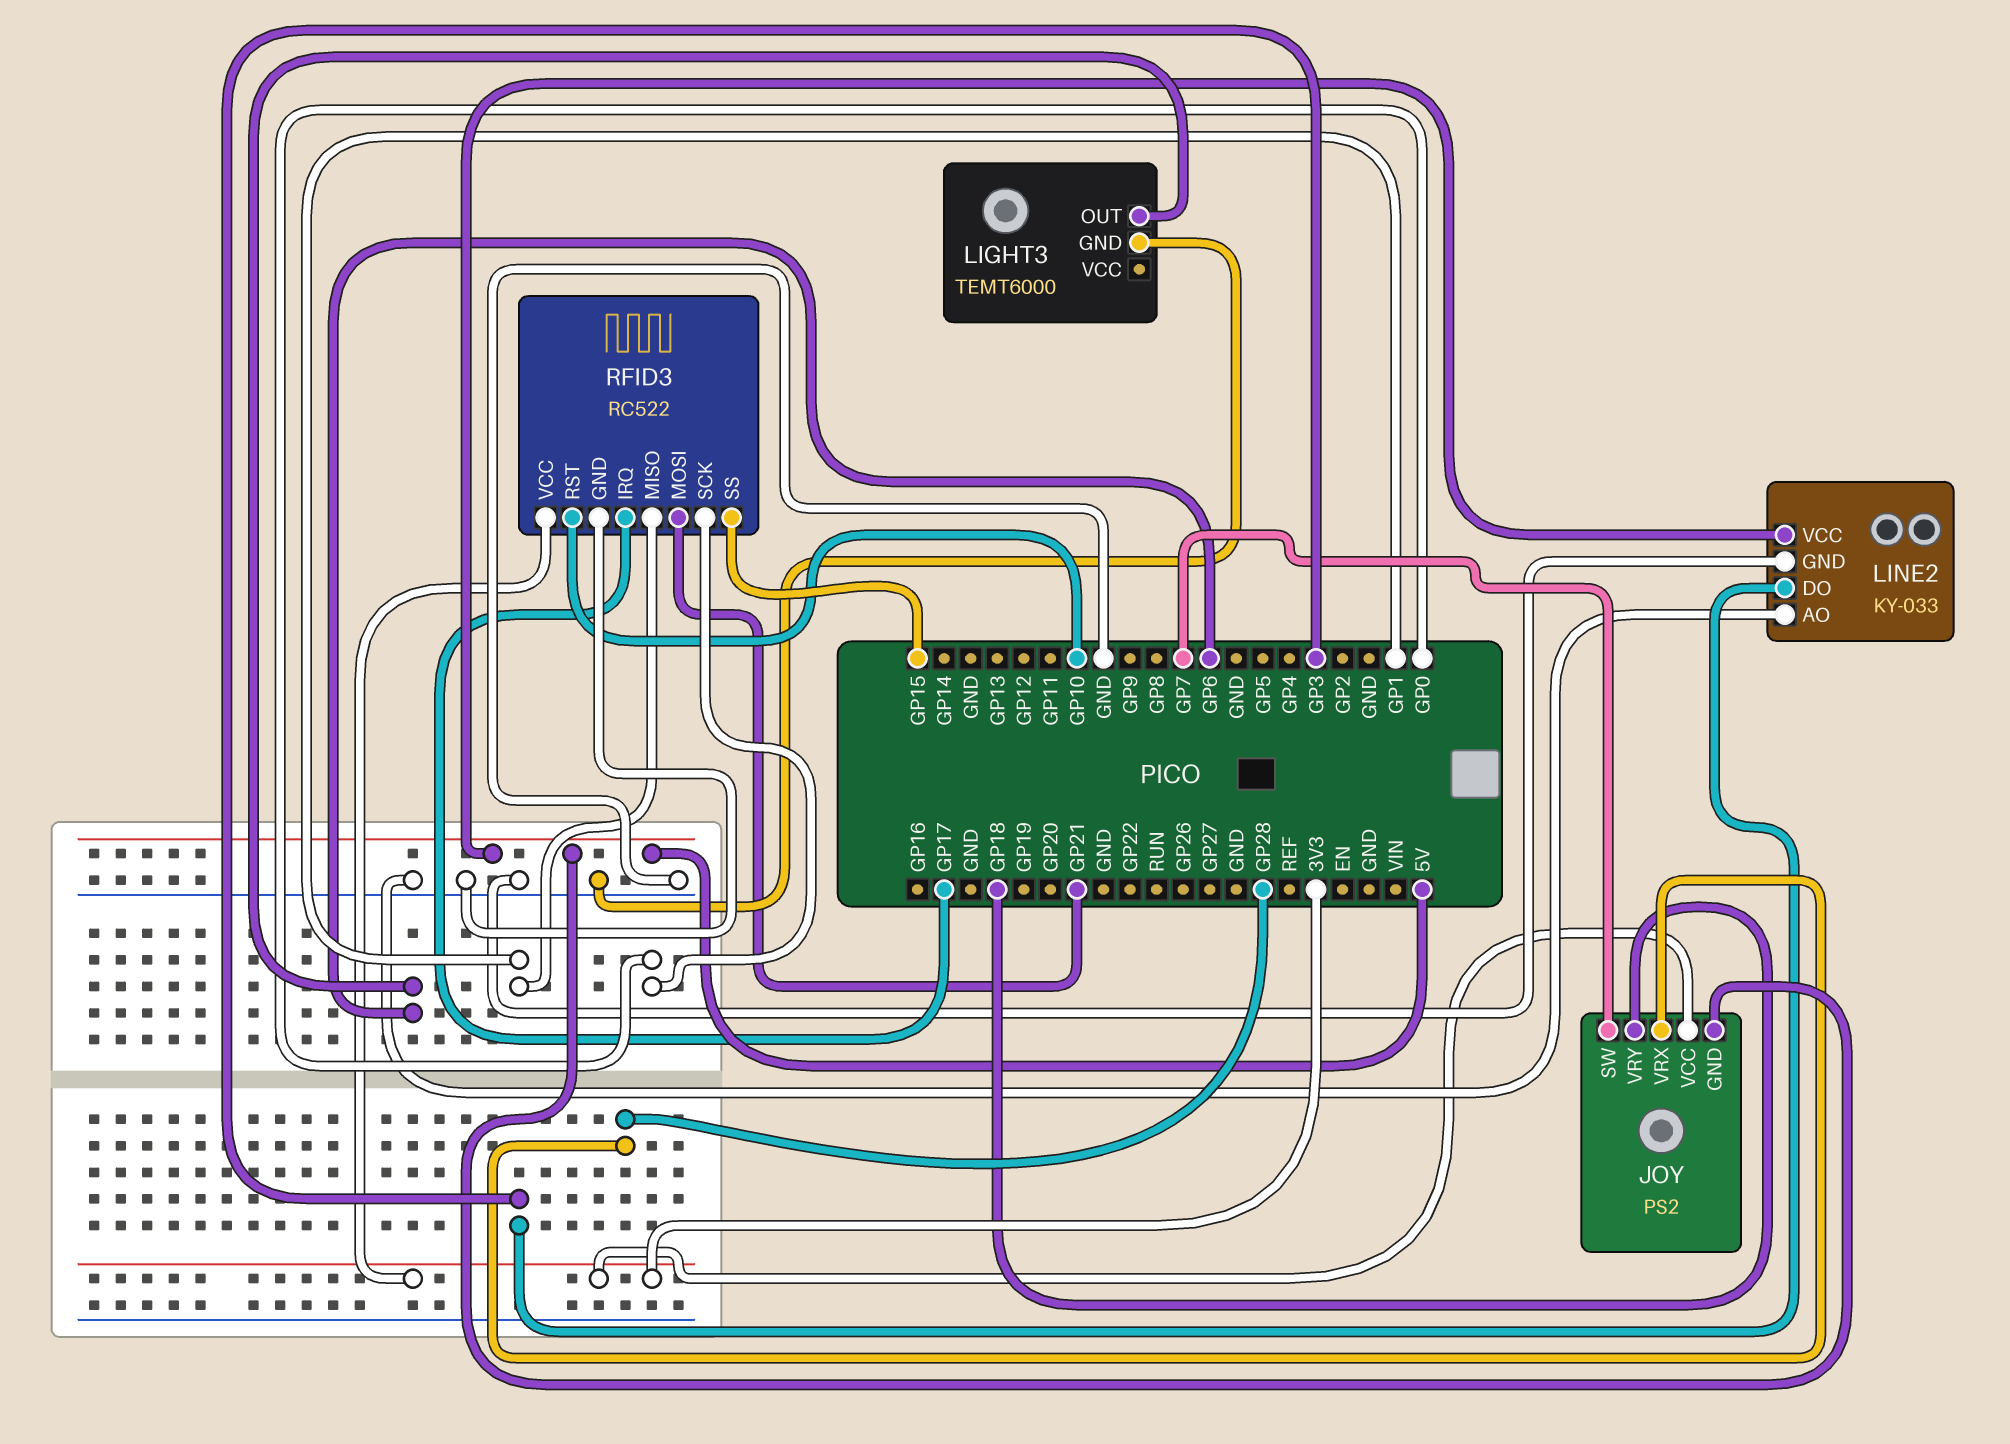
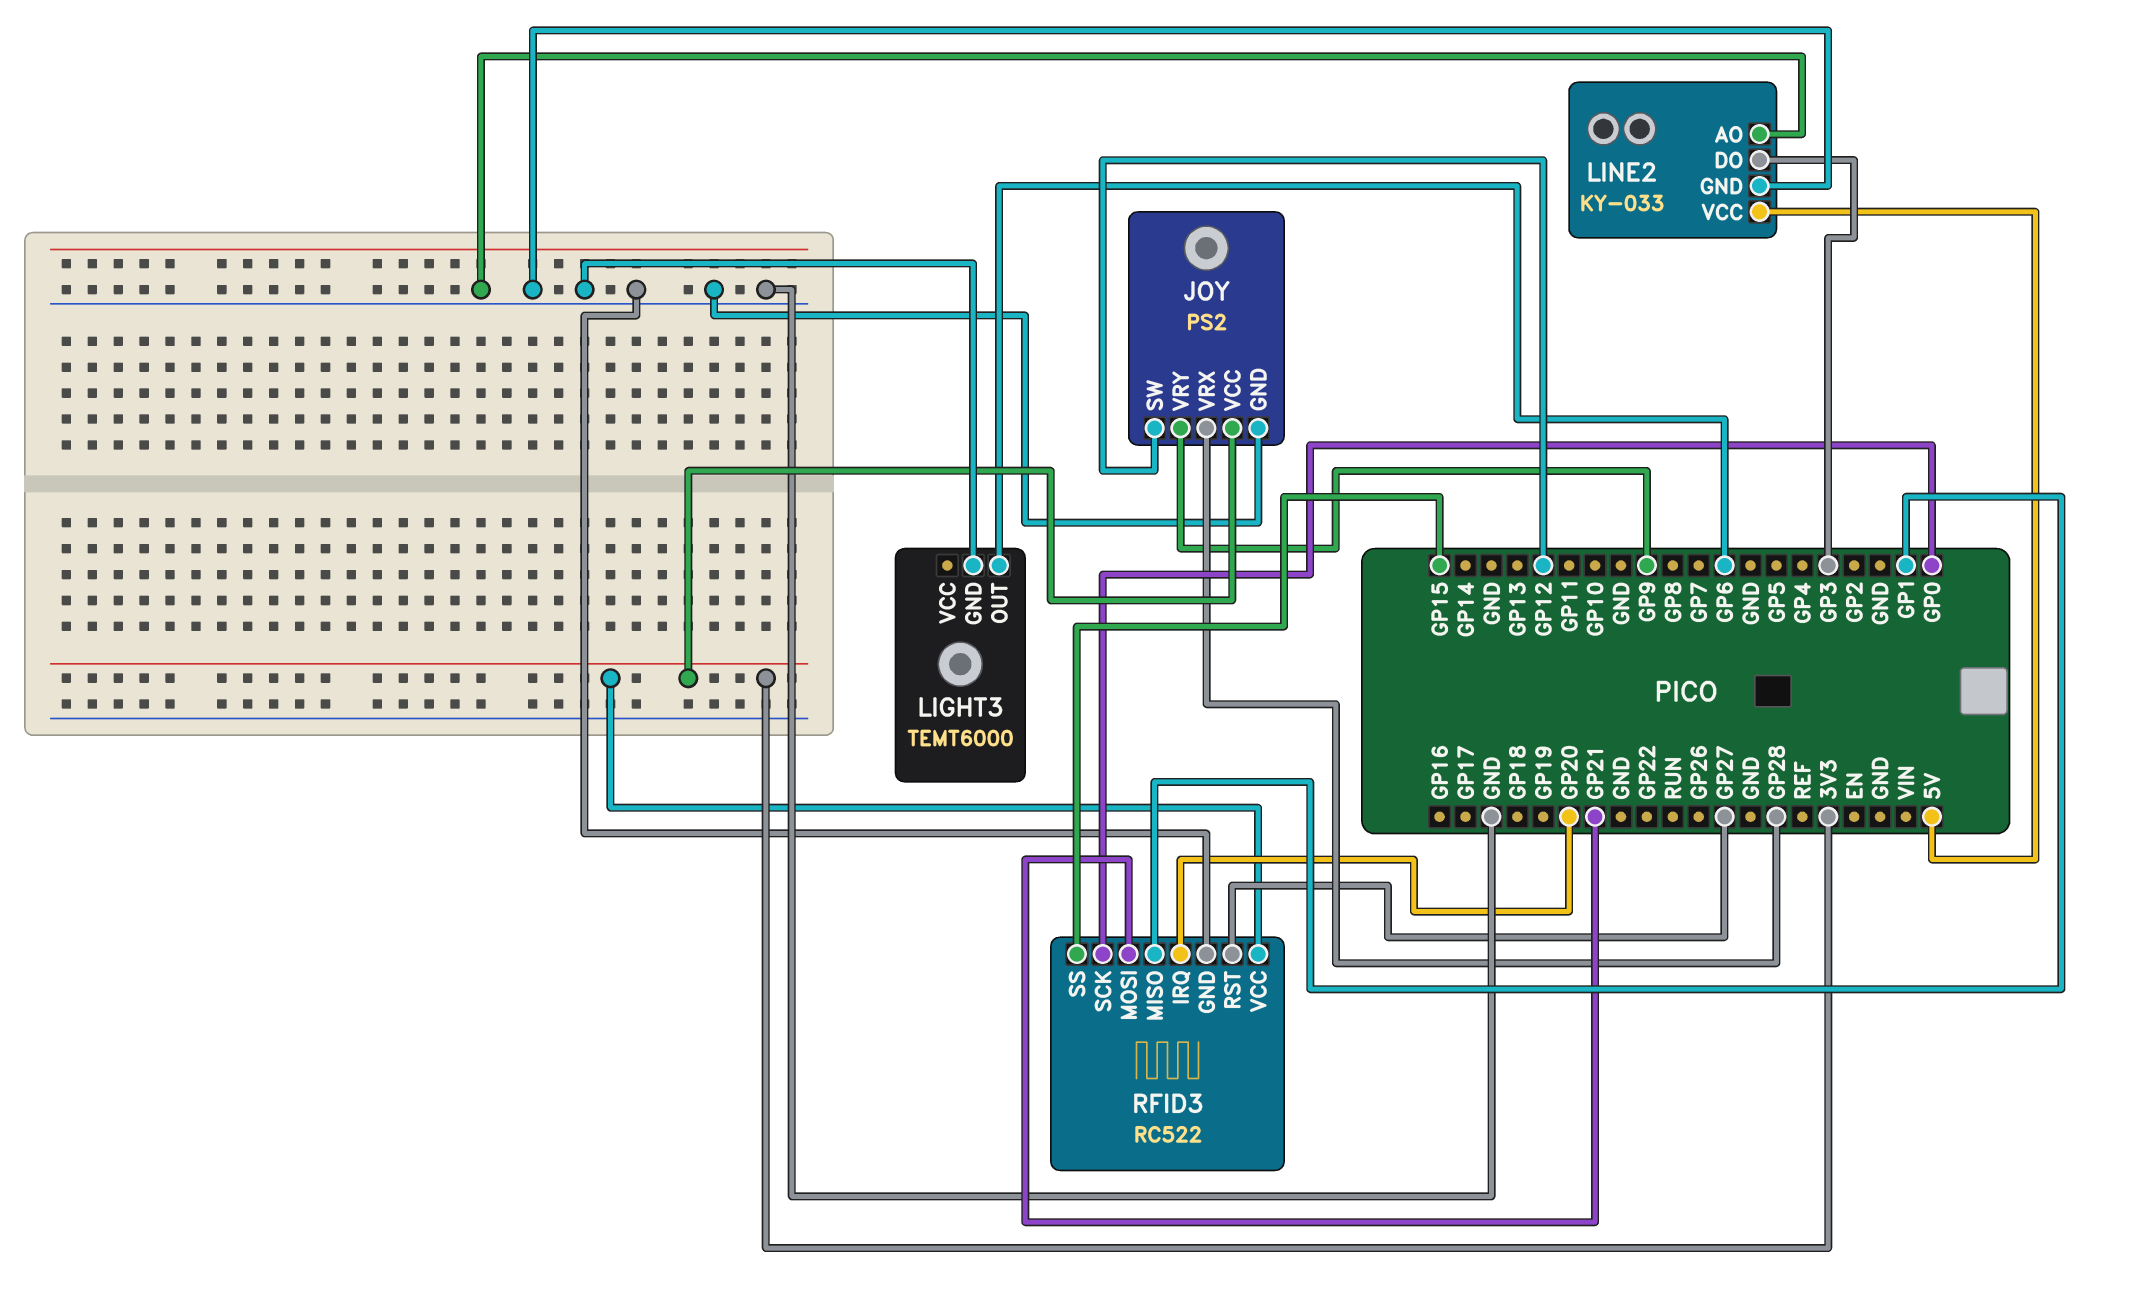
JOY pin GND: 5V -> GND
JOY pin SW: GP7 -> GP12
JOY pin VRY: GP18 -> GP9
RFID3 pin IRQ: GP17 -> GP20
RFID3 pin RST: GP10 -> GP27

